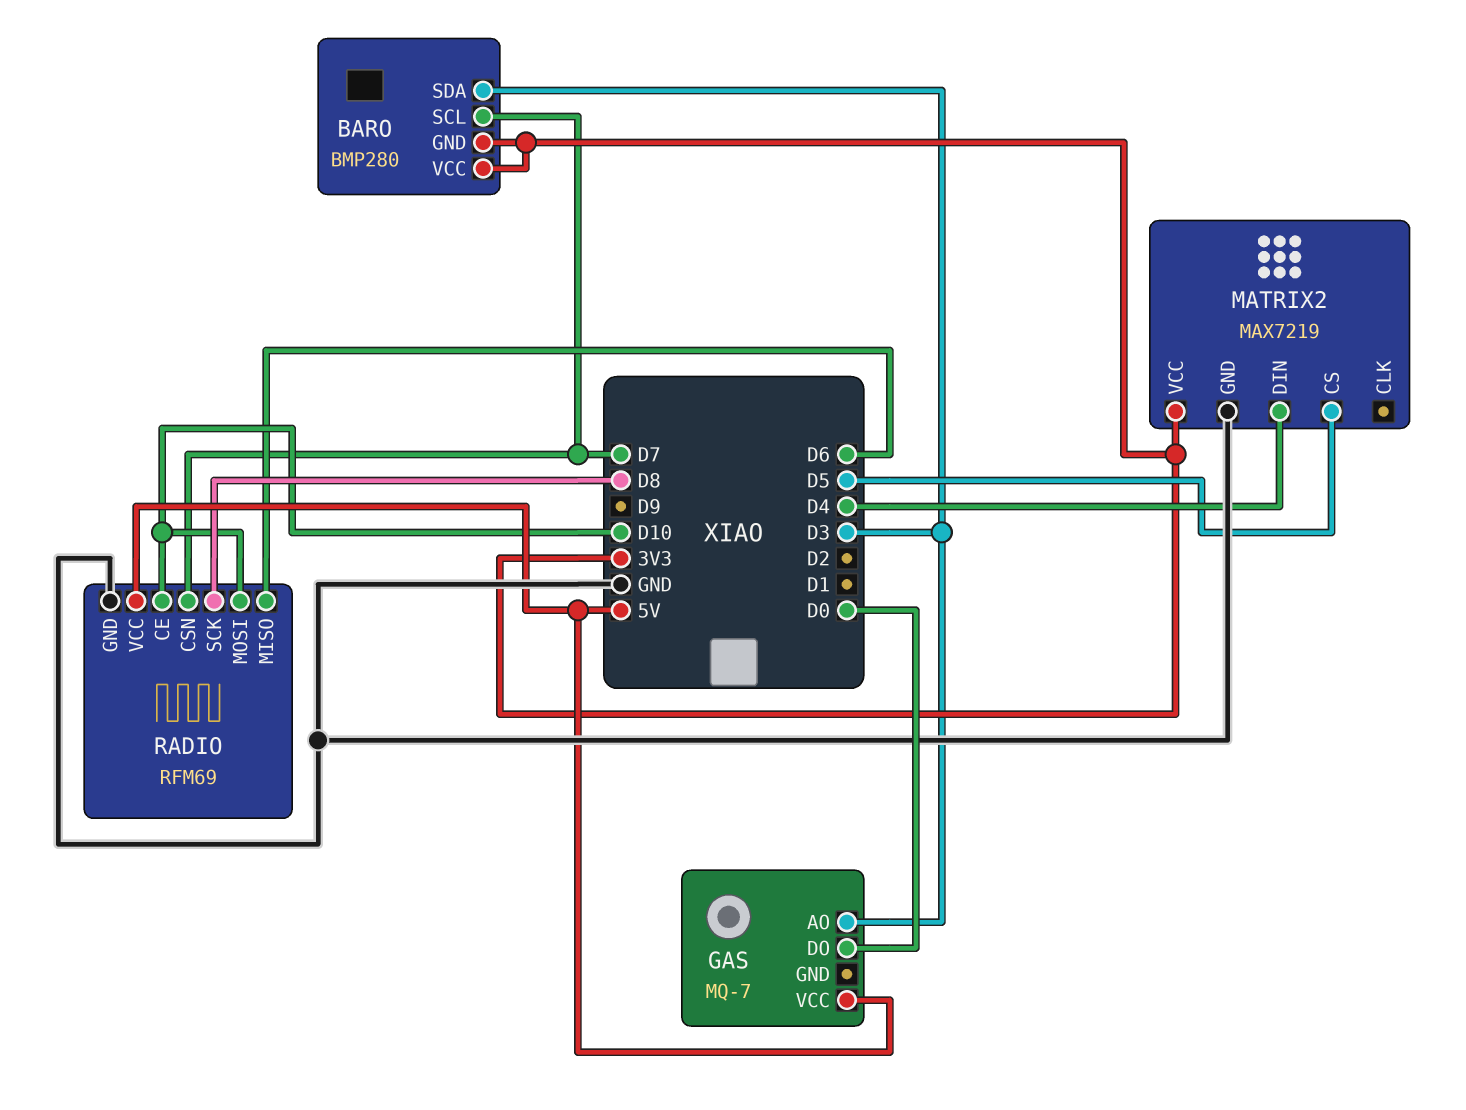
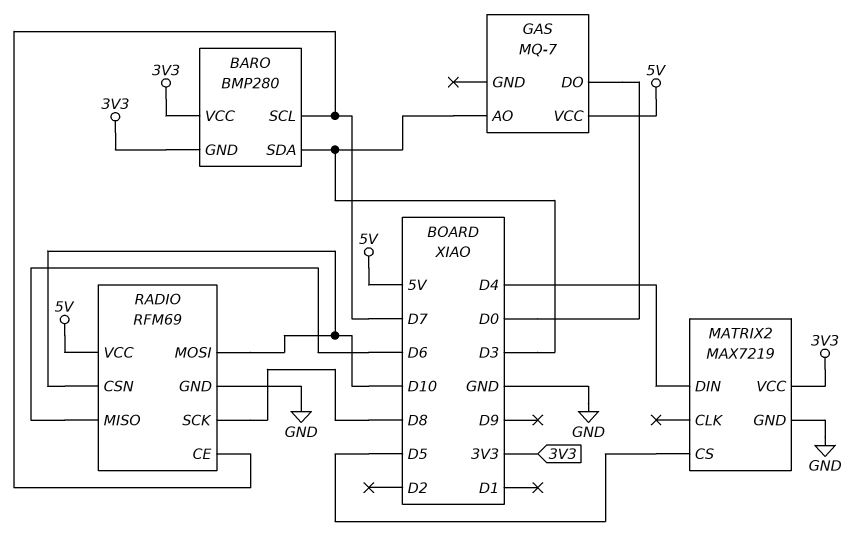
RADIO pin CE: D10 -> D7
RADIO pin CSN: D7 -> D10

